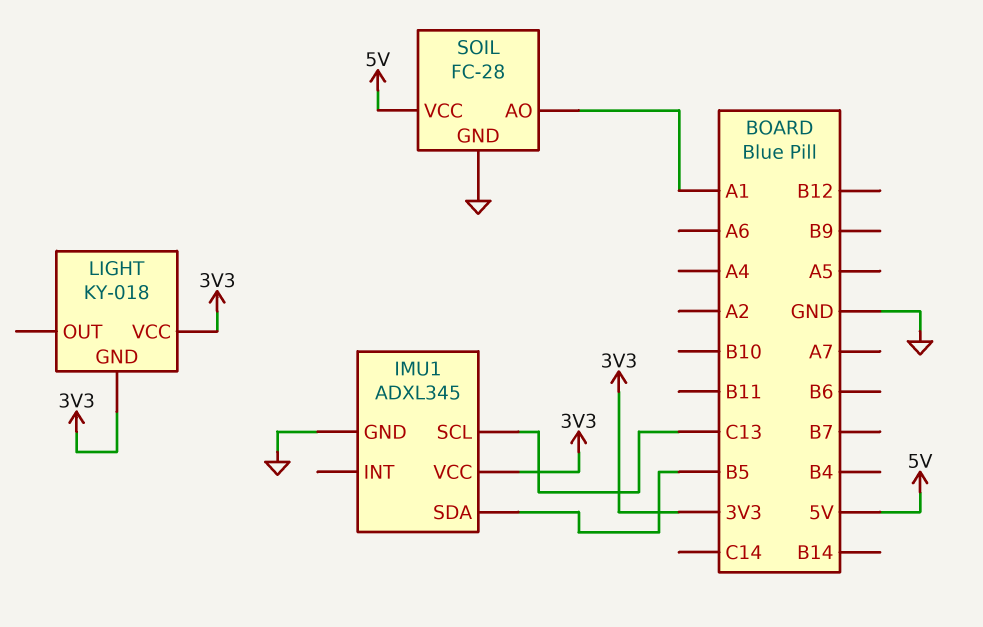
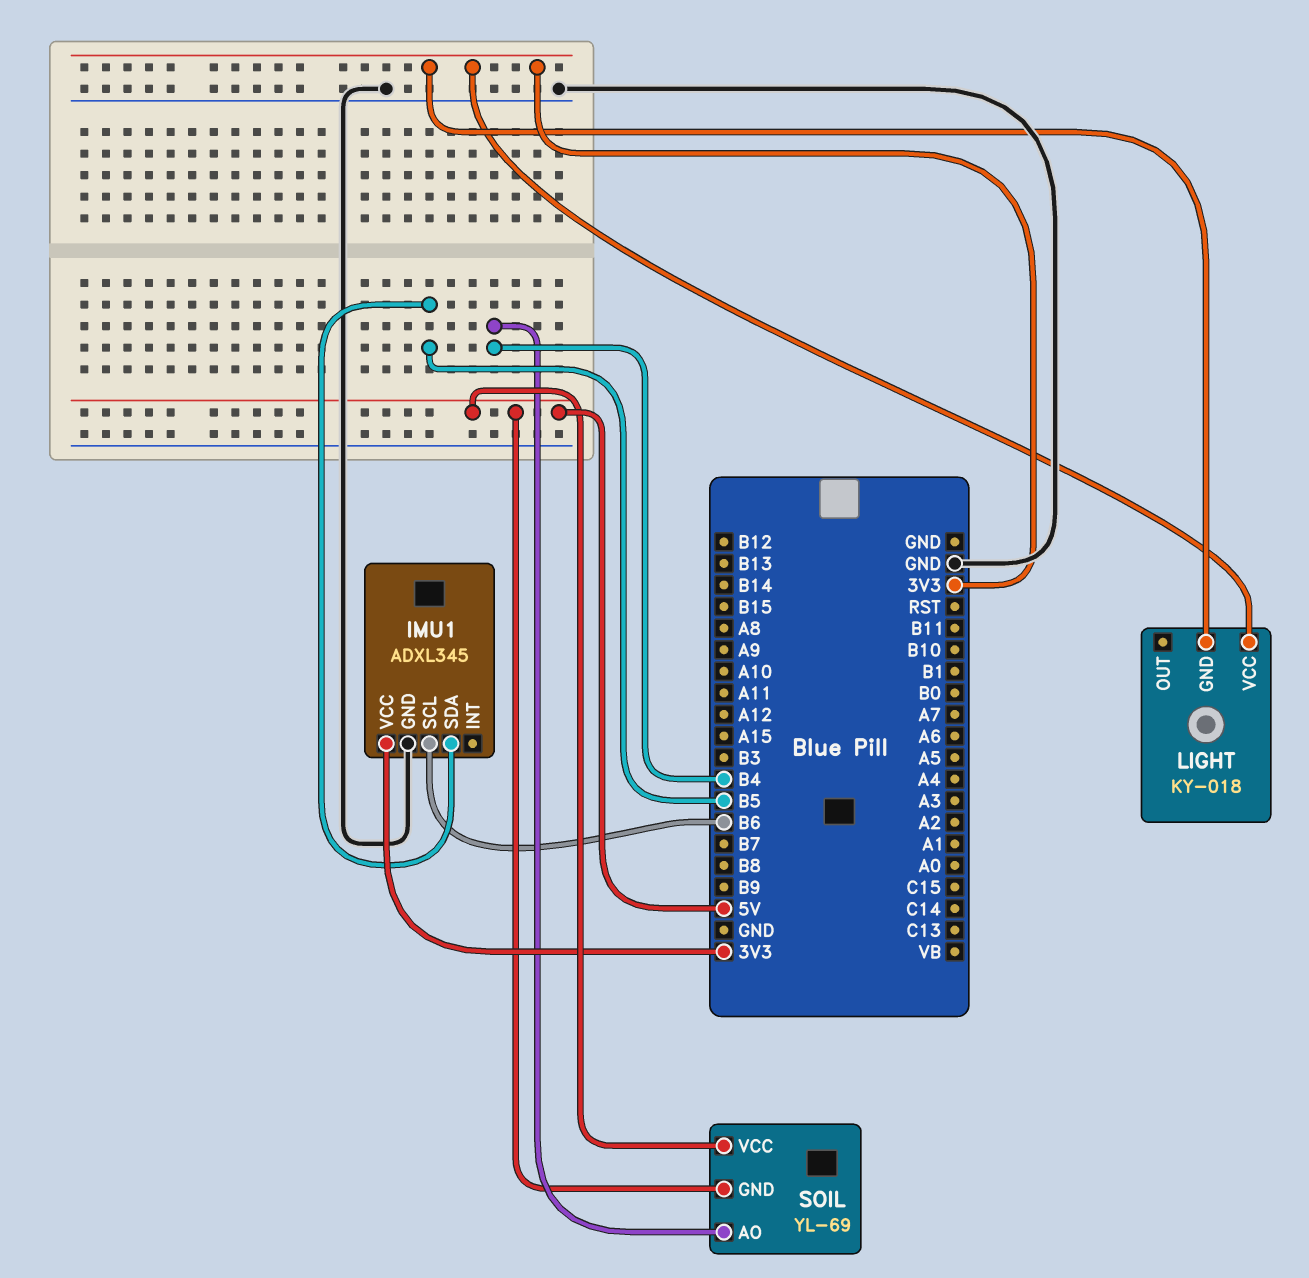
IMU1 pin SCL: C13 -> B6
SOIL: FC-28 -> YL-69
SOIL pin AO: A1 -> B4
SOIL pin GND: GND -> 5V

